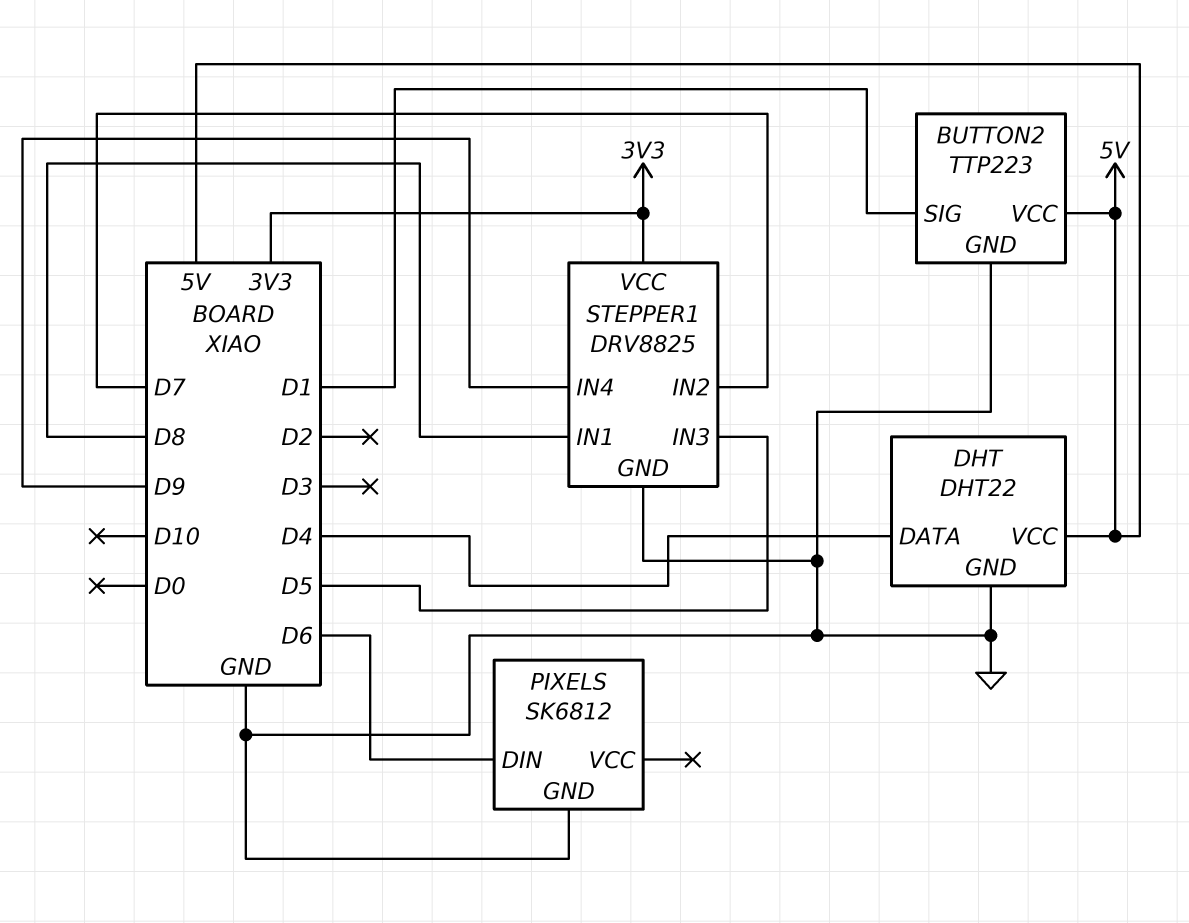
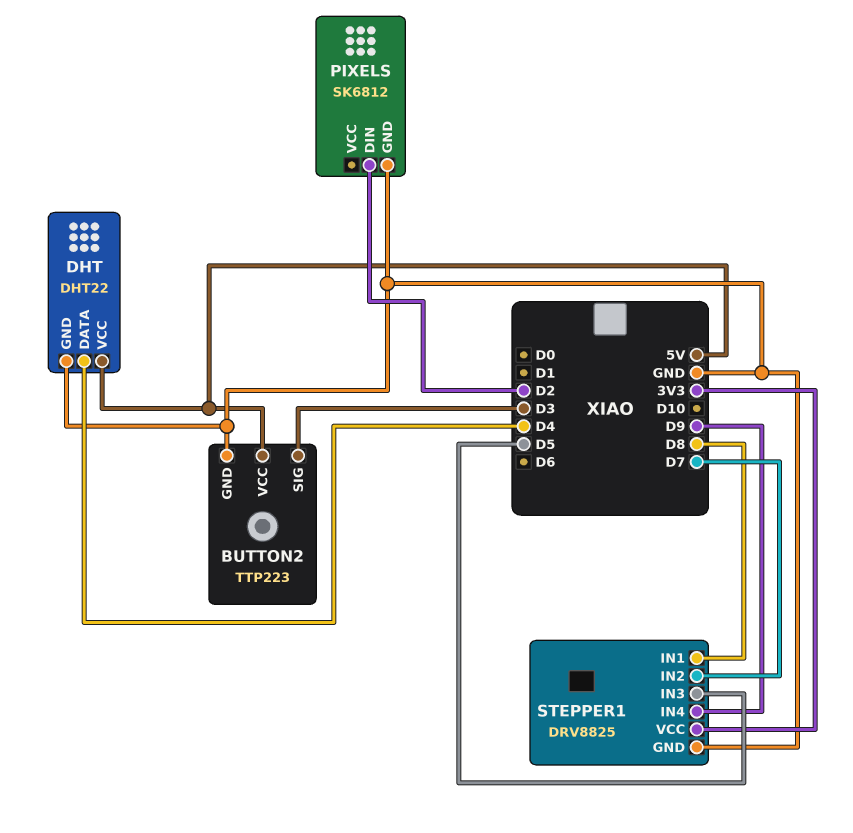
BUTTON2 pin SIG: D1 -> D3
PIXELS pin DIN: D6 -> D2

